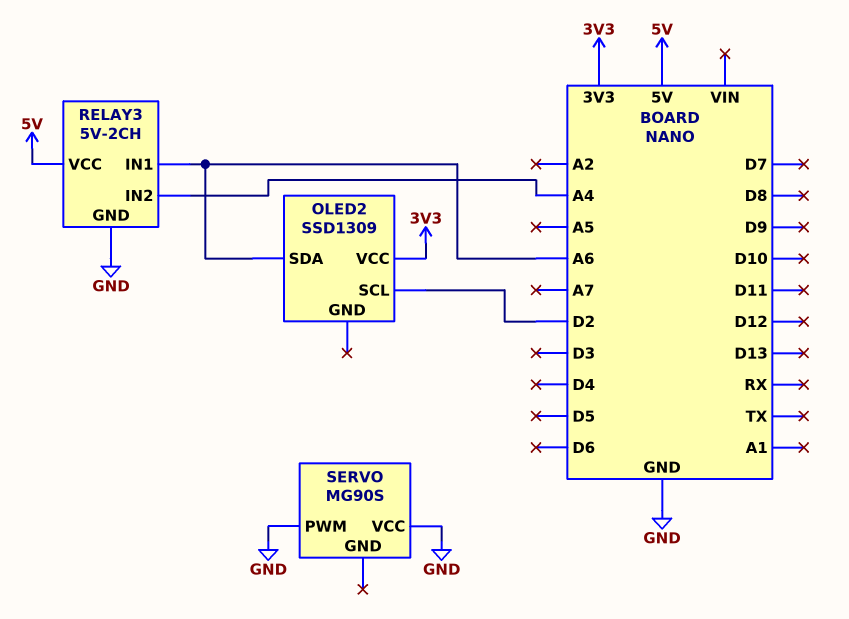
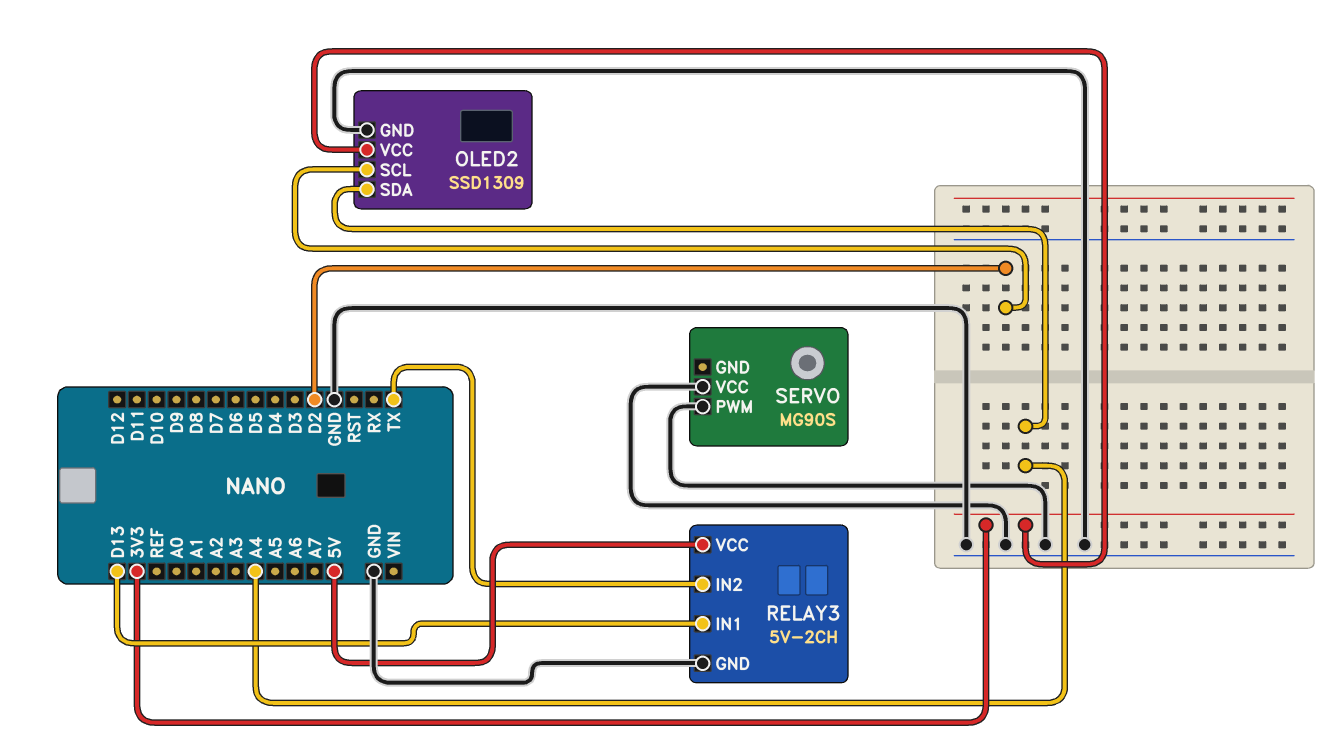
OLED2 pin GND: none -> GND
OLED2 pin SDA: A6 -> A4
RELAY3 pin IN1: A6 -> D13
RELAY3 pin IN2: A4 -> TX

